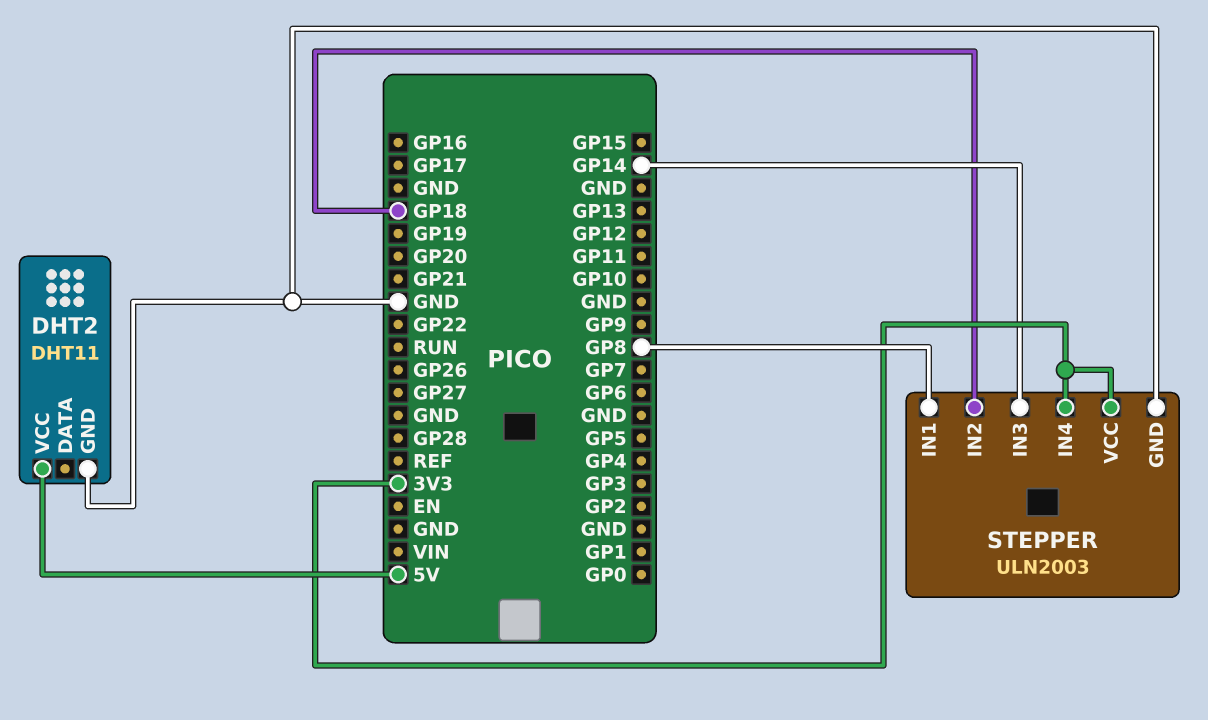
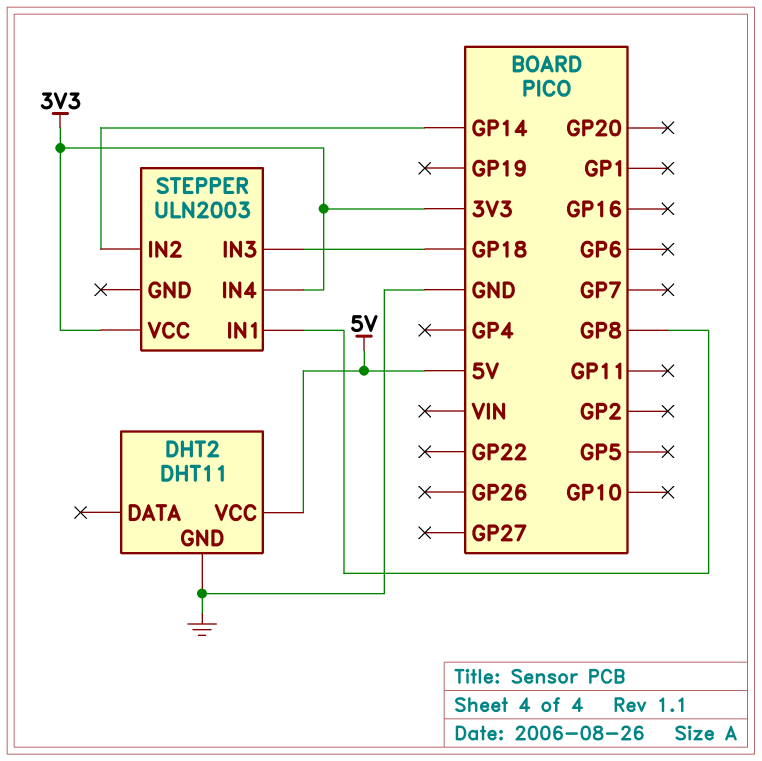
STEPPER pin GND: GND -> none
STEPPER pin IN2: GP18 -> GP14
STEPPER pin IN3: GP14 -> GP18

